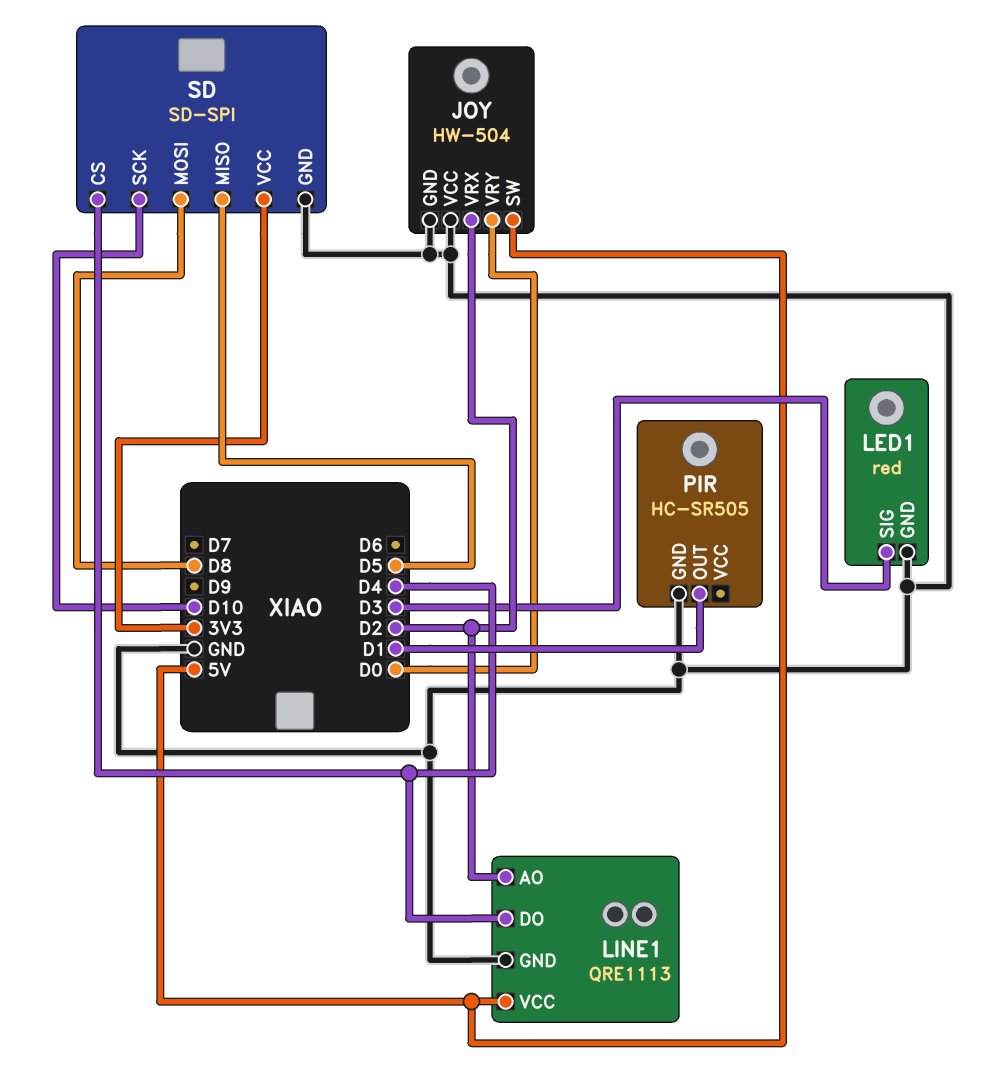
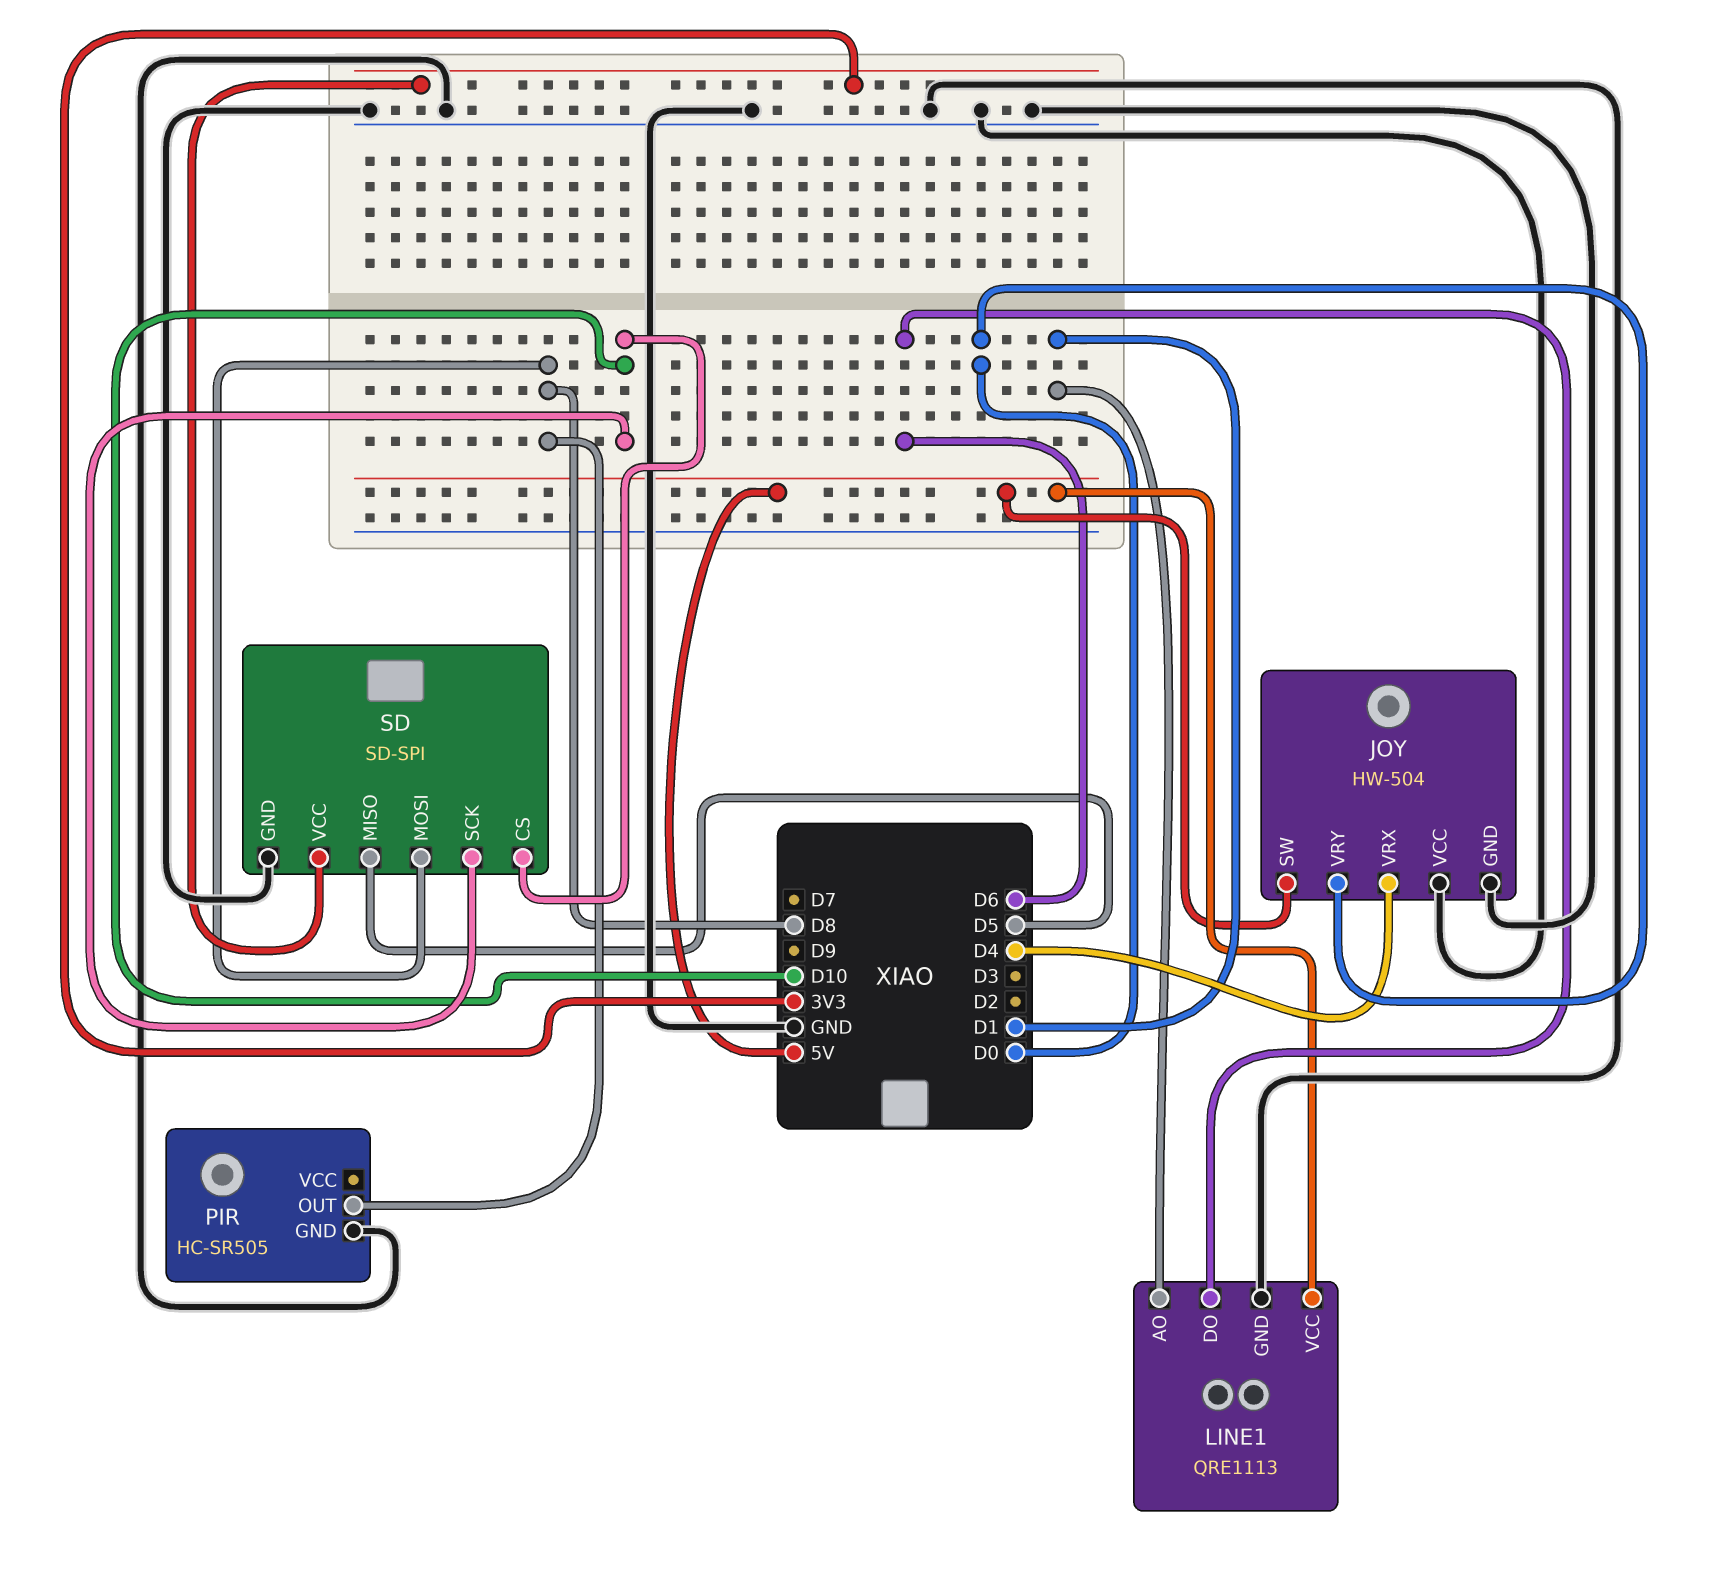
JOY pin VRX: D2 -> D4
LED1: red -> none
LED1 pin GND: GND -> none
LED1 pin SIG: D3 -> none
LINE1 pin AO: D2 -> D1
LINE1 pin DO: D4 -> D6
PIR pin OUT: D1 -> D8
SD pin CS: D4 -> D10

